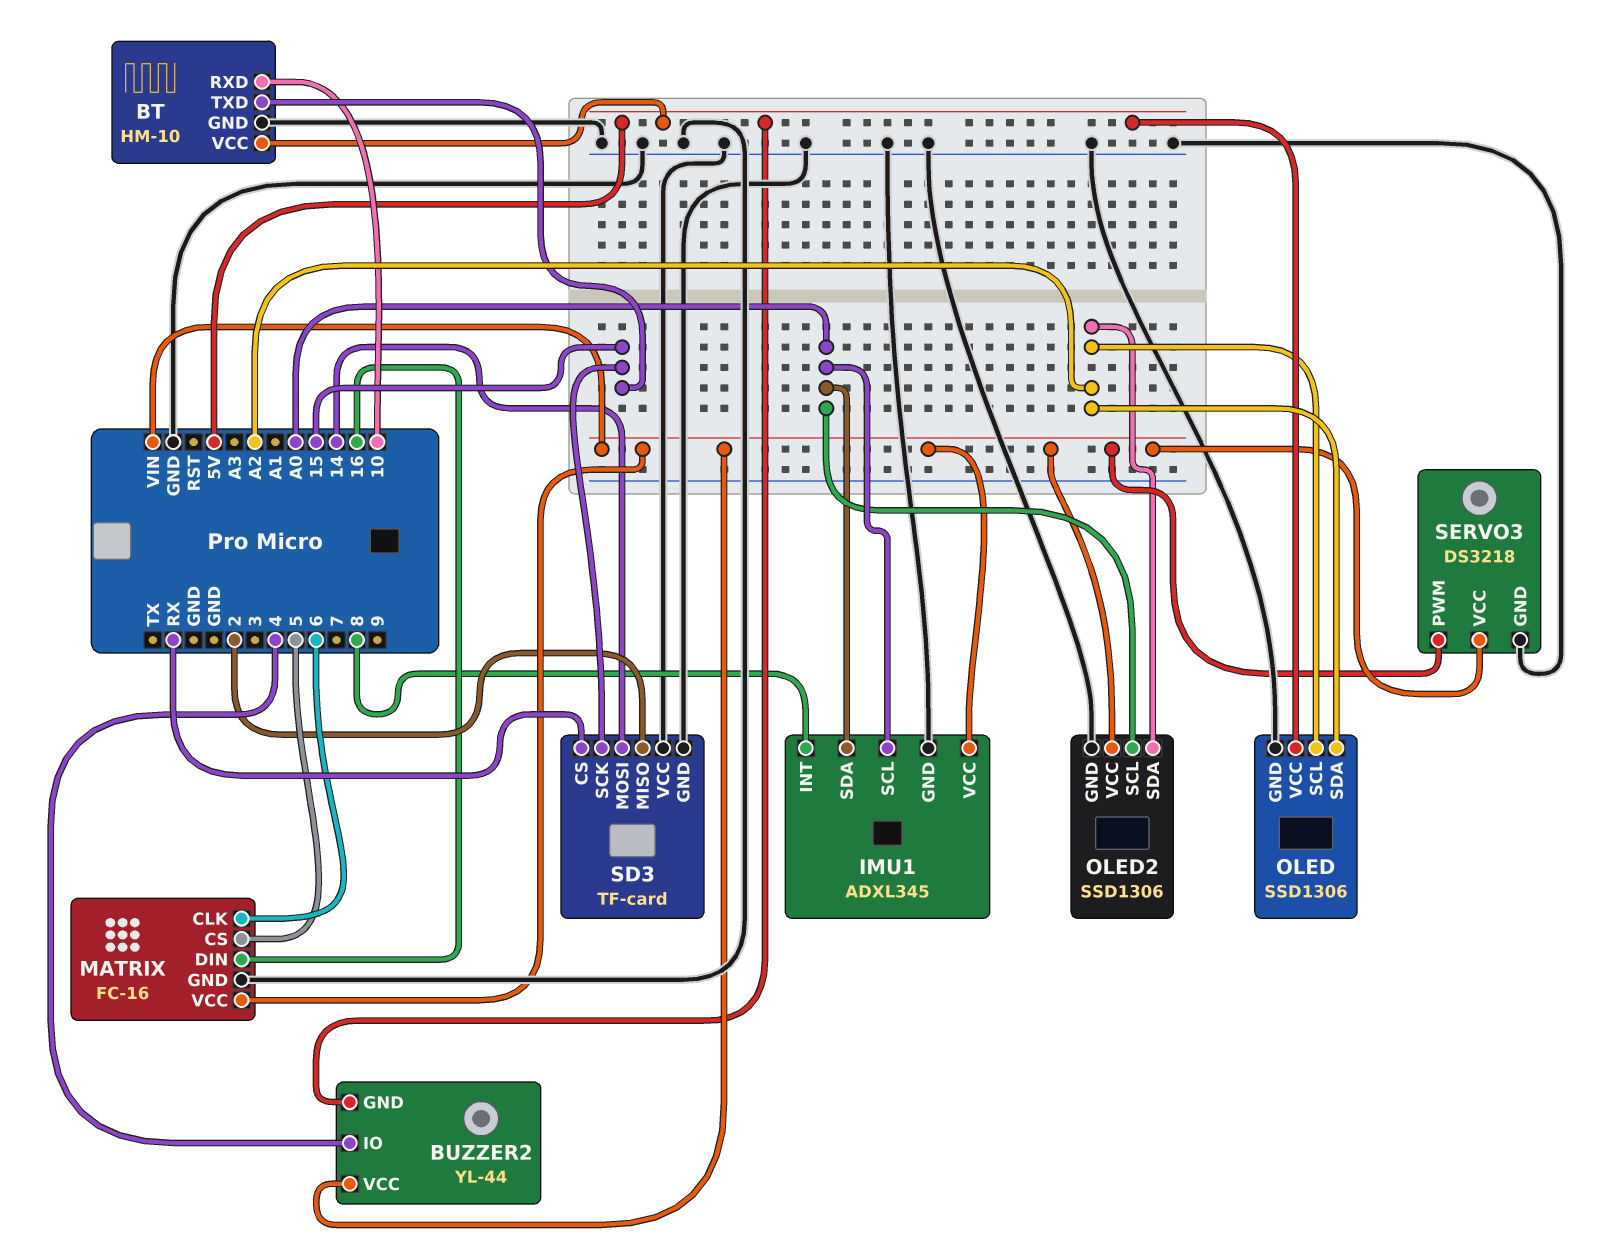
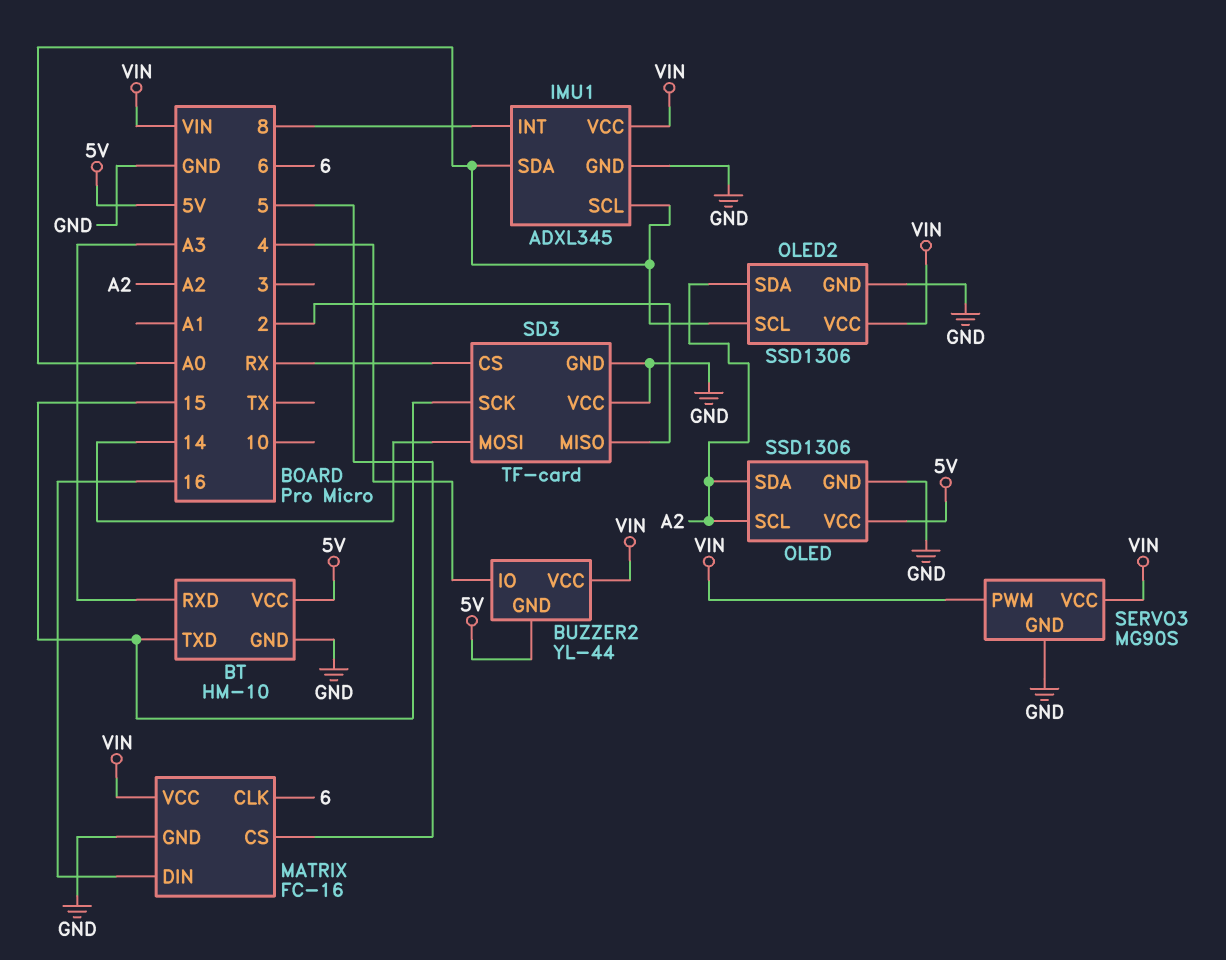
BT pin RXD: 10 -> A3
SERVO3: DS3218 -> MG90S

